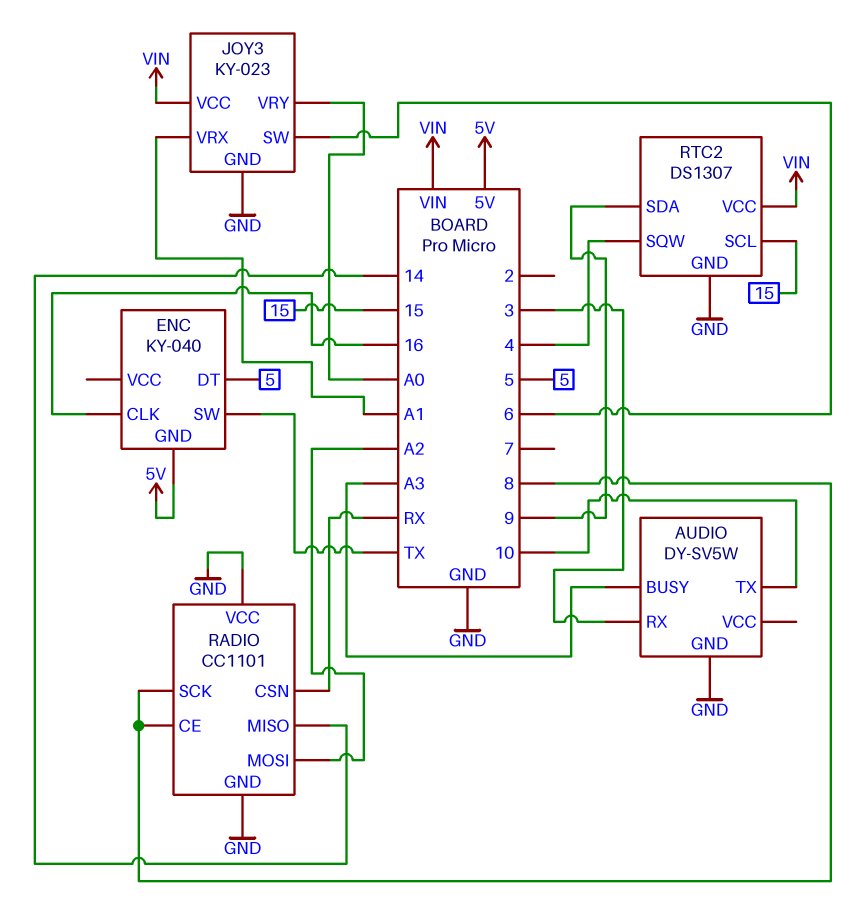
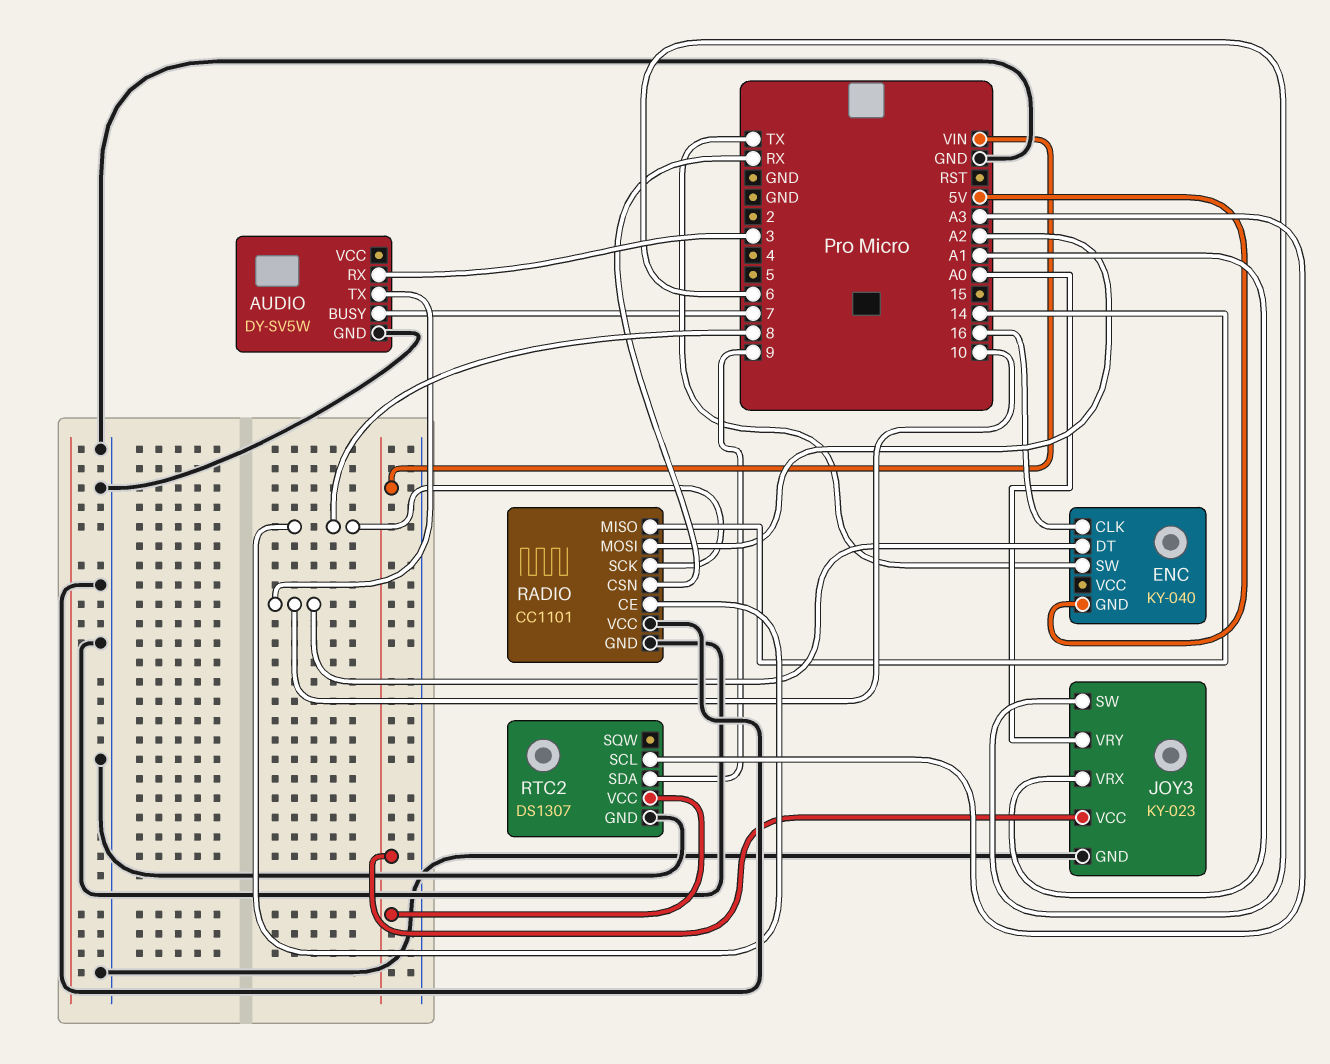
AUDIO pin BUSY: A3 -> 7
ENC pin DT: 5 -> 10
RTC2 pin SCL: 15 -> A3
RTC2 pin SQW: 4 -> none

